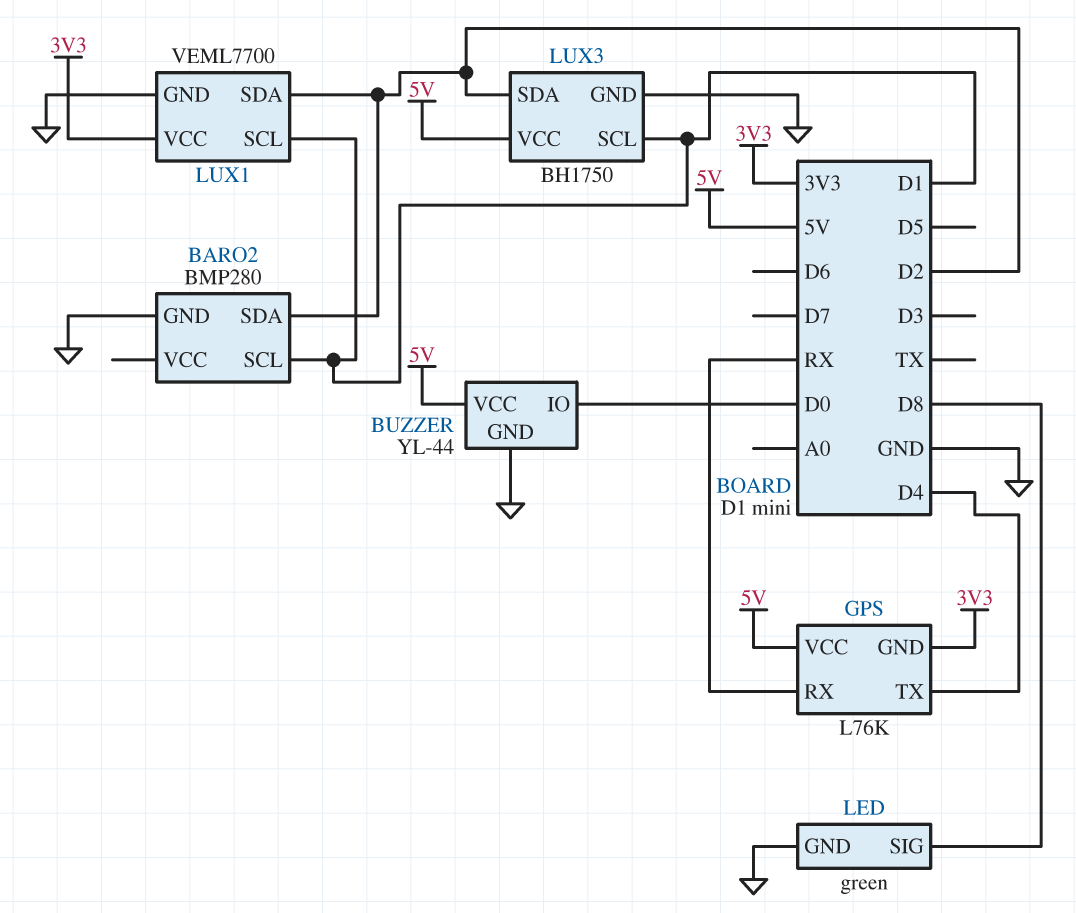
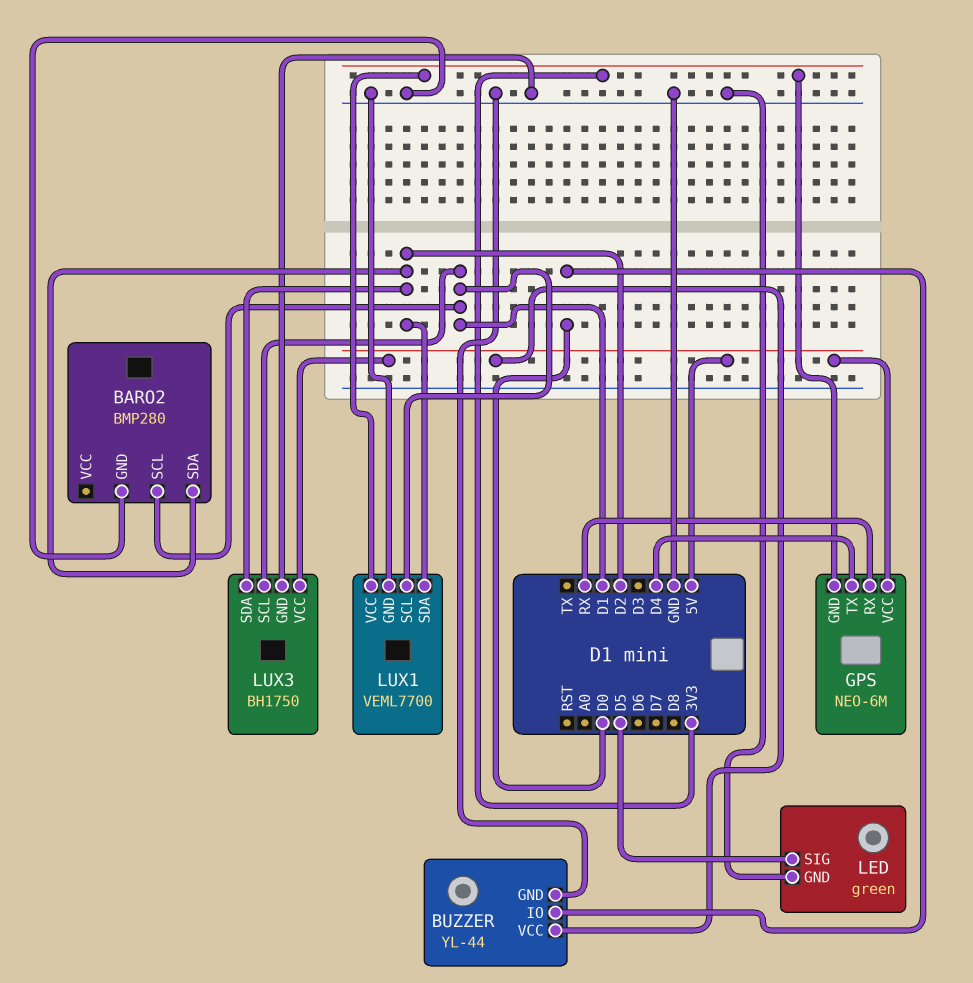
GPS: L76K -> NEO-6M
LED pin SIG: D8 -> D5

